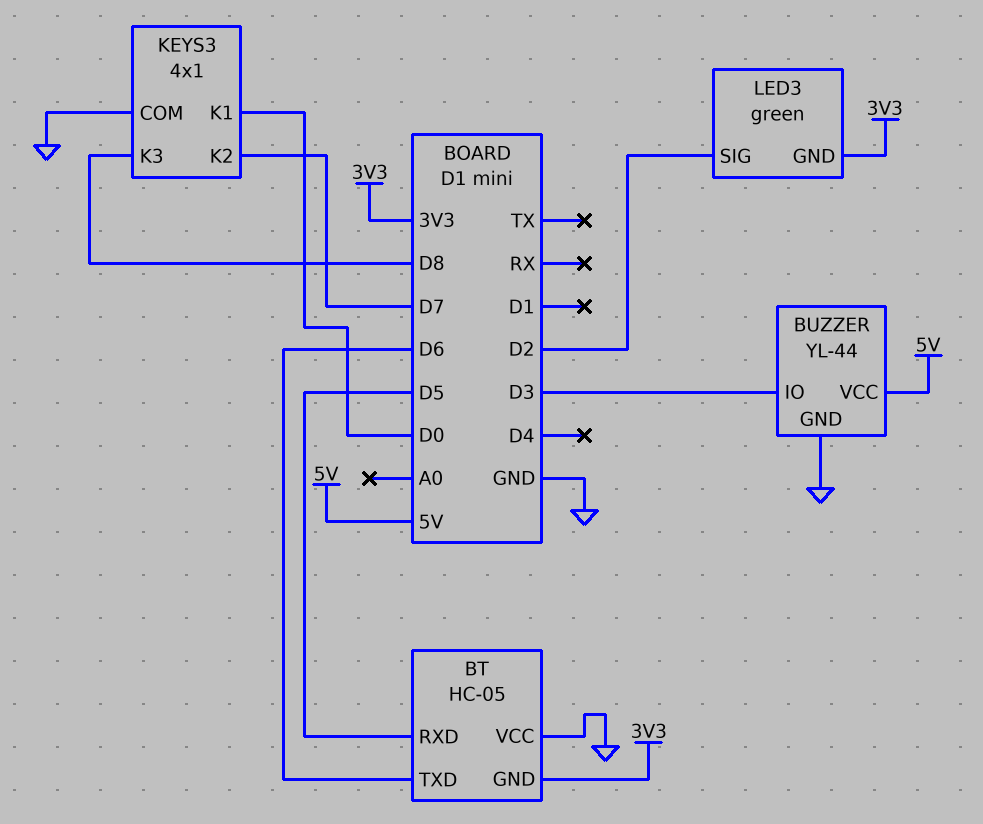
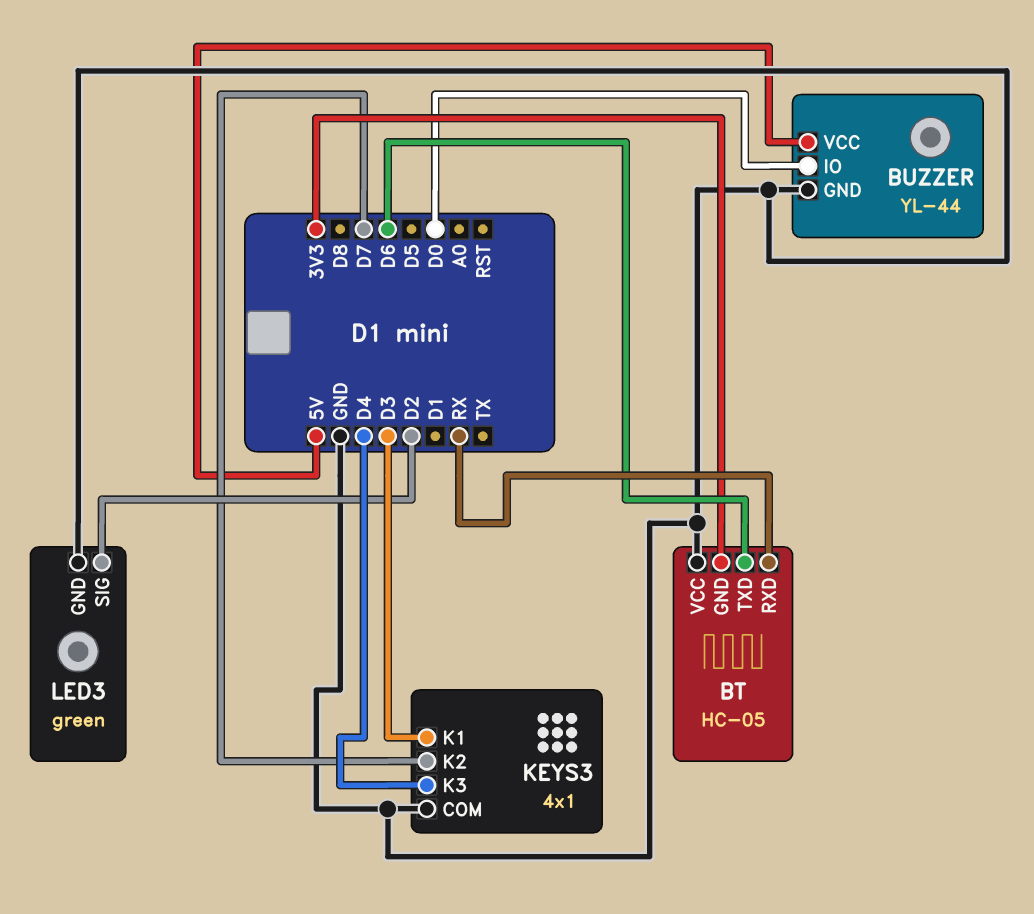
BT pin RXD: D5 -> RX
BUZZER pin IO: D3 -> D0
KEYS3 pin K1: D0 -> D3
KEYS3 pin K3: D8 -> D4
LED3 pin GND: 3V3 -> GND

